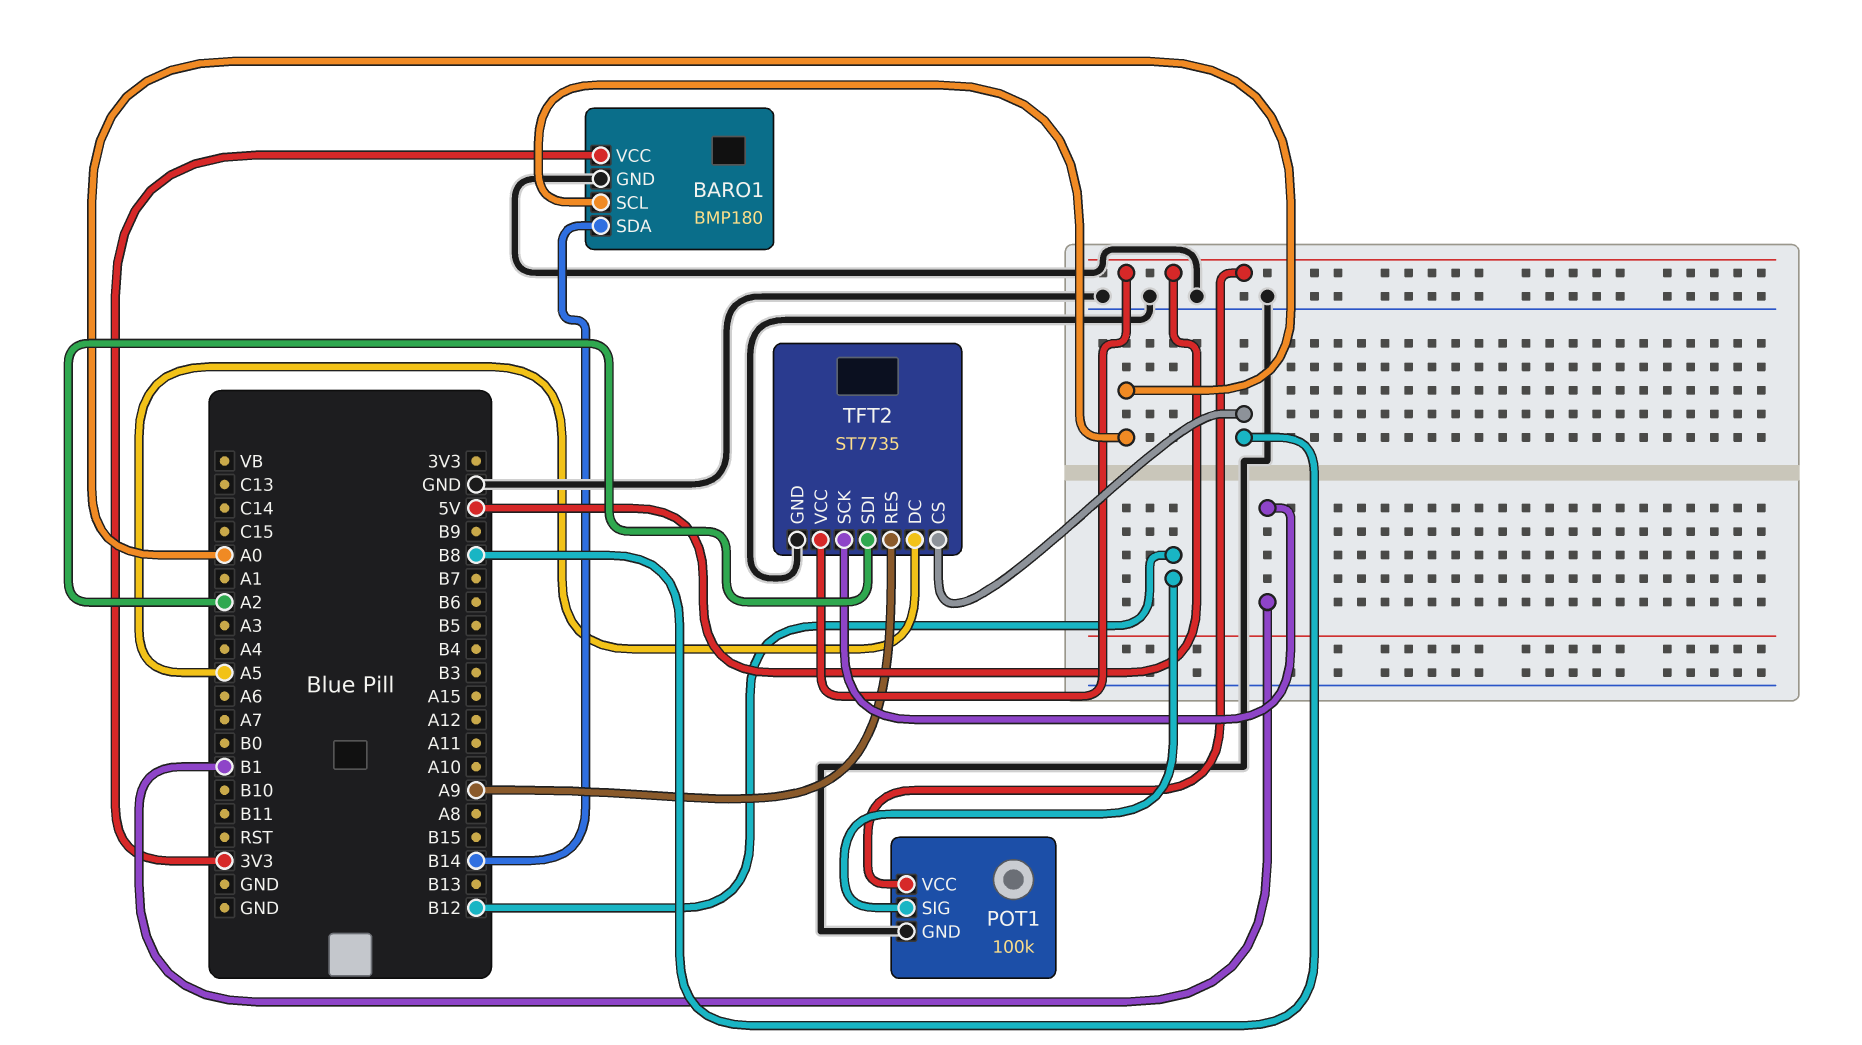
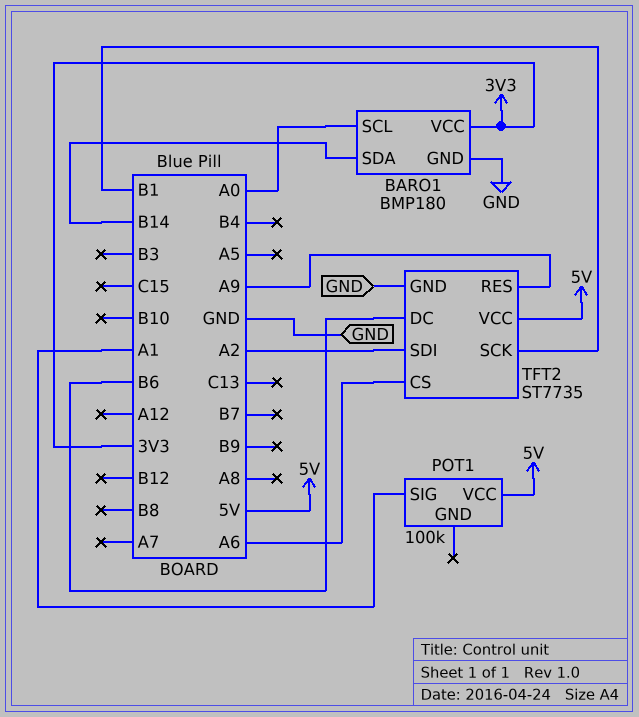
POT1 pin GND: GND -> none
POT1 pin SIG: B12 -> A1
TFT2 pin CS: B8 -> A6
TFT2 pin DC: A5 -> B6

